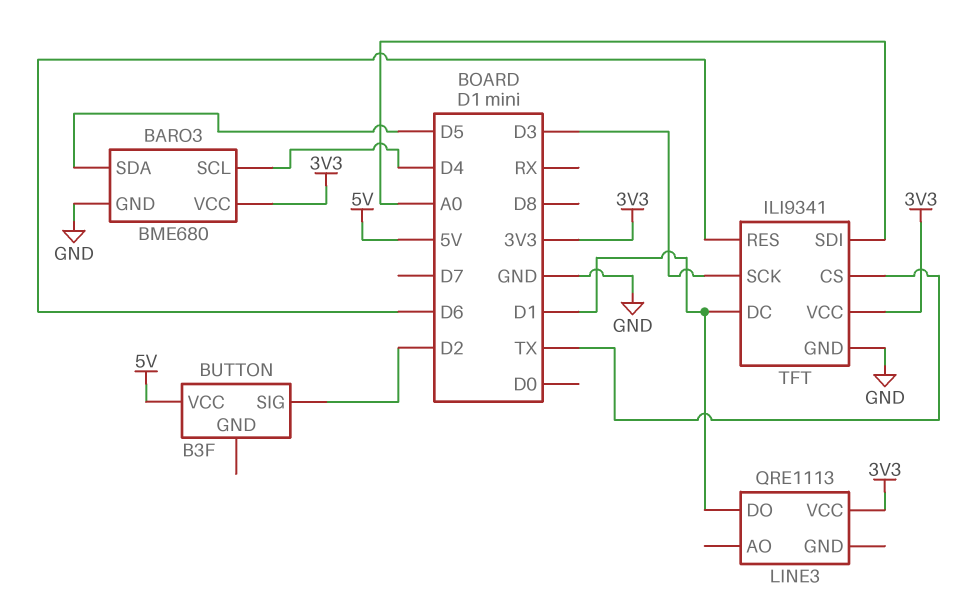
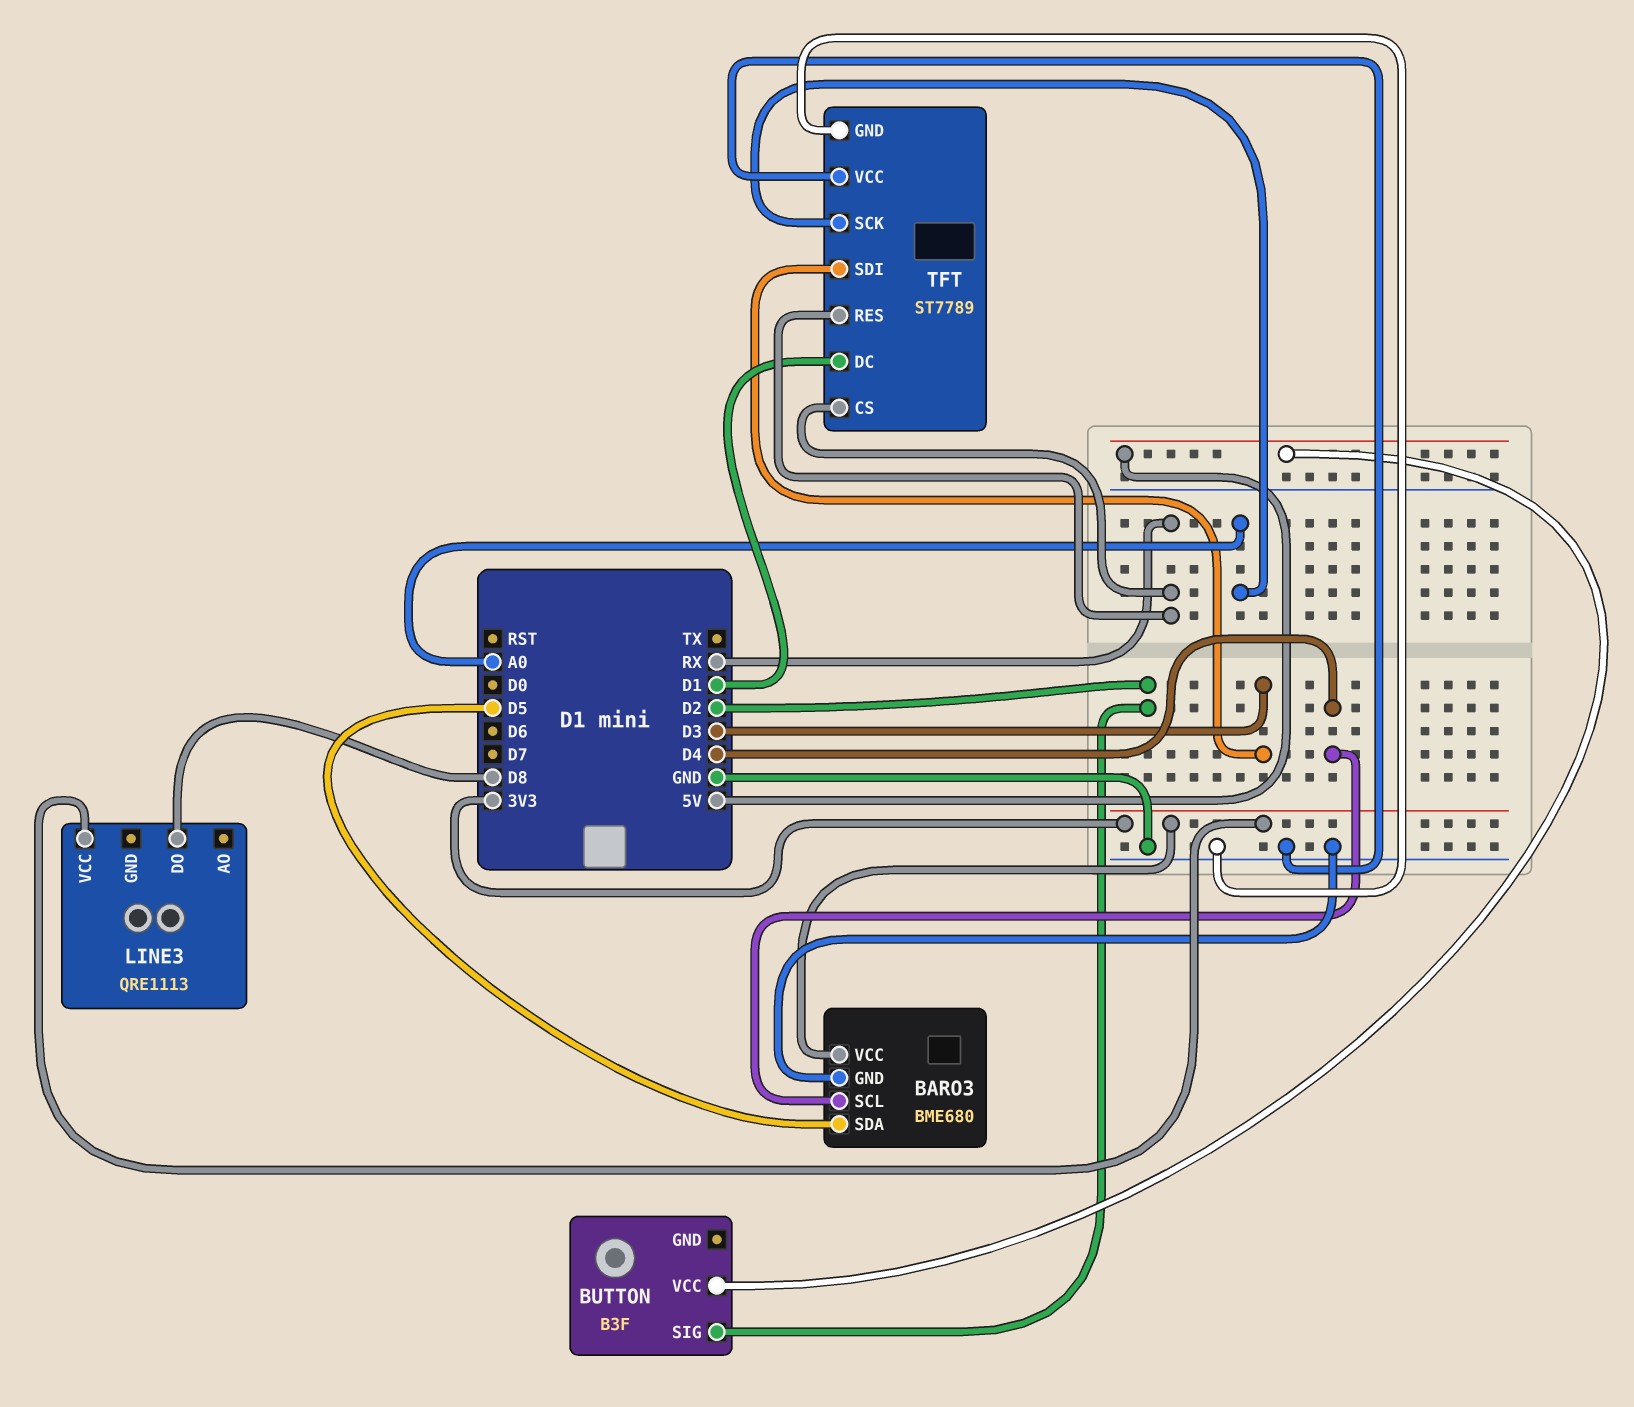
LINE3 pin DO: D1 -> D8
TFT: ILI9341 -> ST7789
TFT pin CS: TX -> RX
TFT pin RES: D6 -> RX
TFT pin SCK: D3 -> A0
TFT pin SDI: A0 -> D3
TFT pin VCC: 3V3 -> GND

